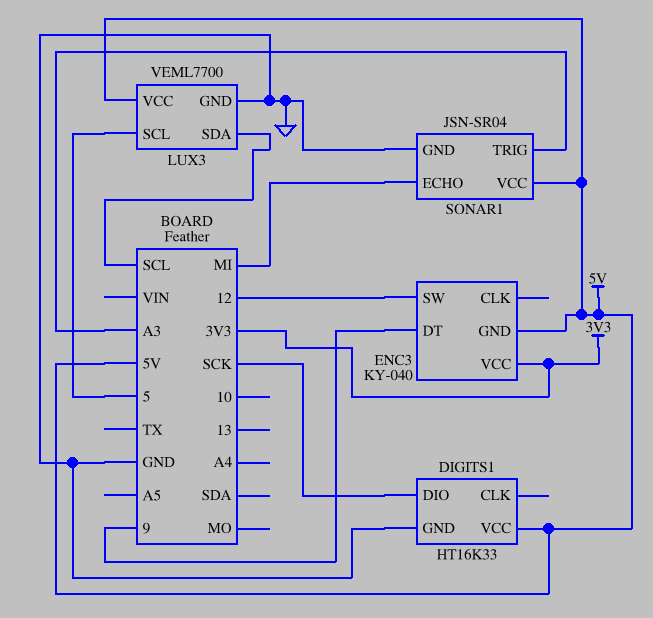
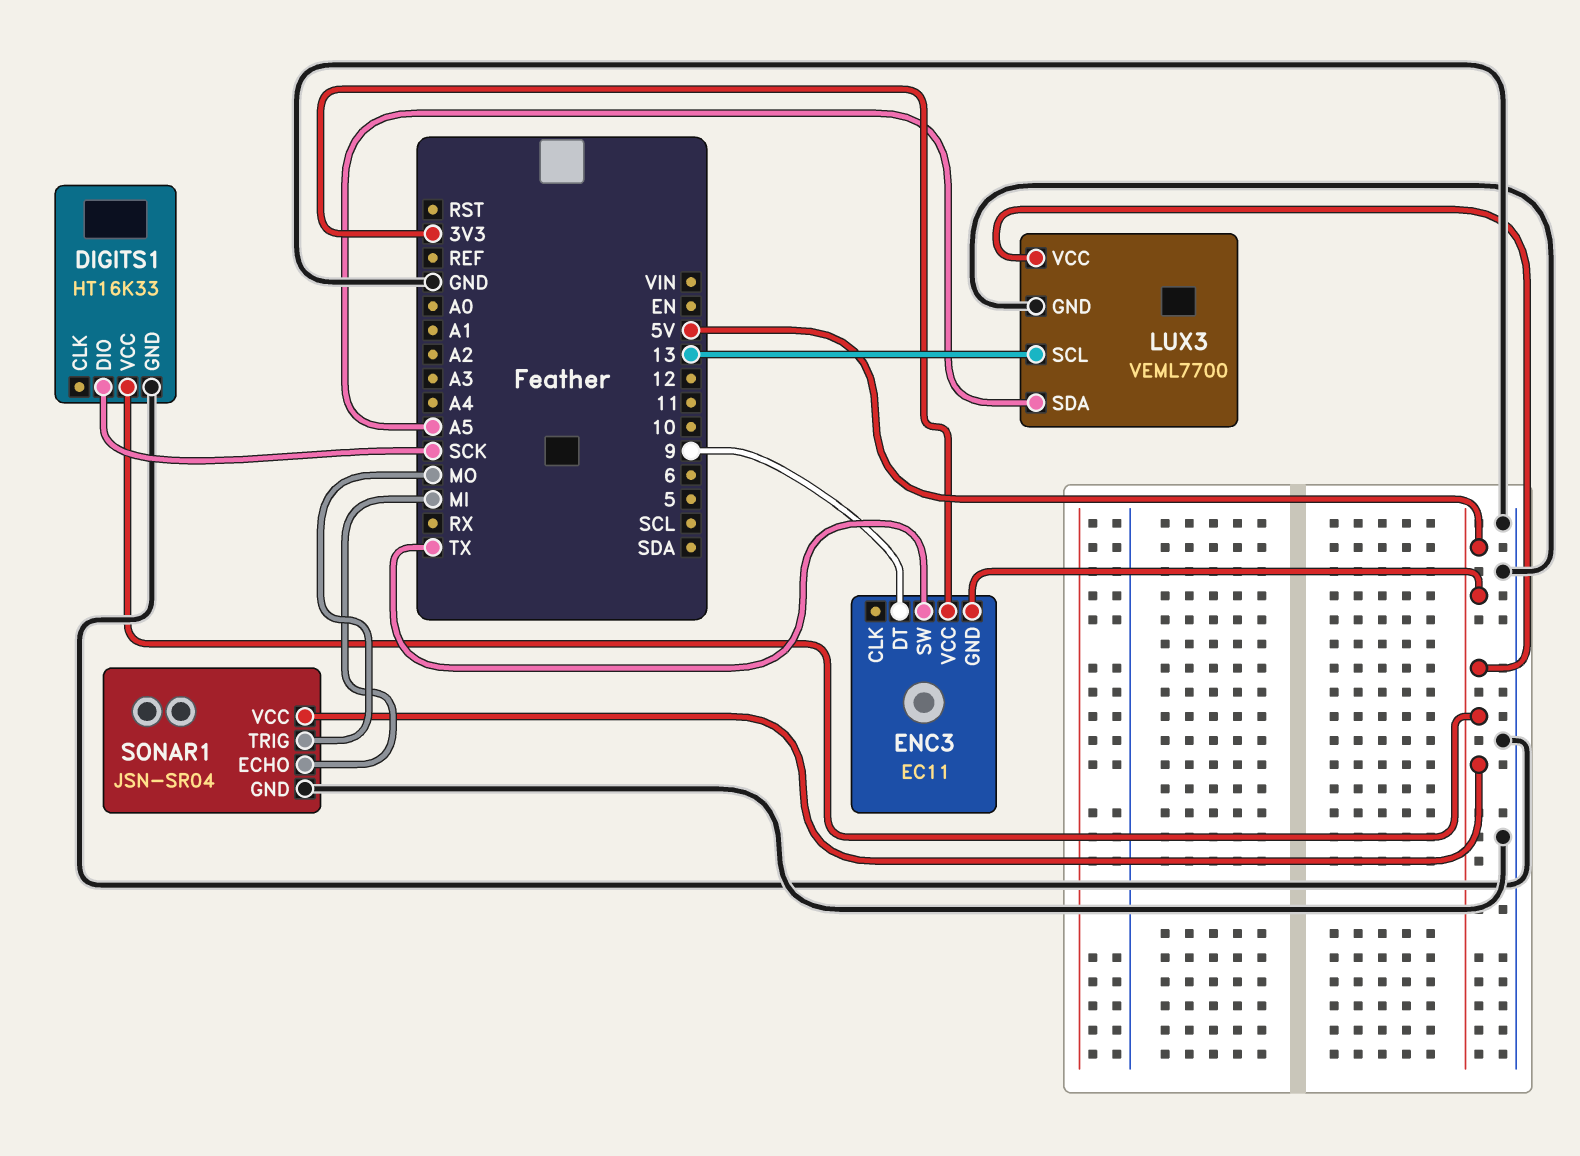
ENC3: KY-040 -> EC11
ENC3 pin SW: 12 -> TX
LUX3 pin SCL: 5 -> 13
LUX3 pin SDA: SCL -> A5
SONAR1 pin TRIG: A3 -> MO

